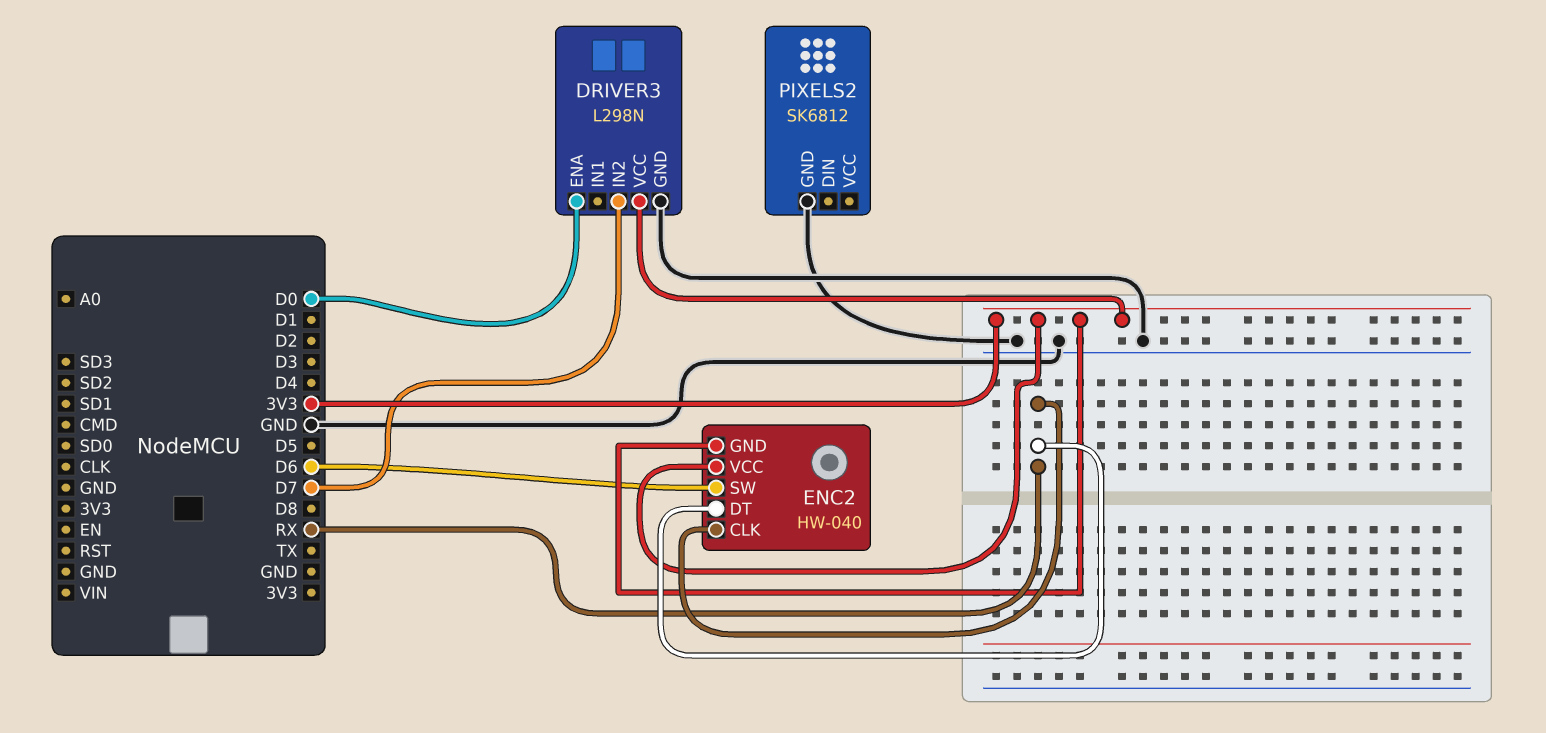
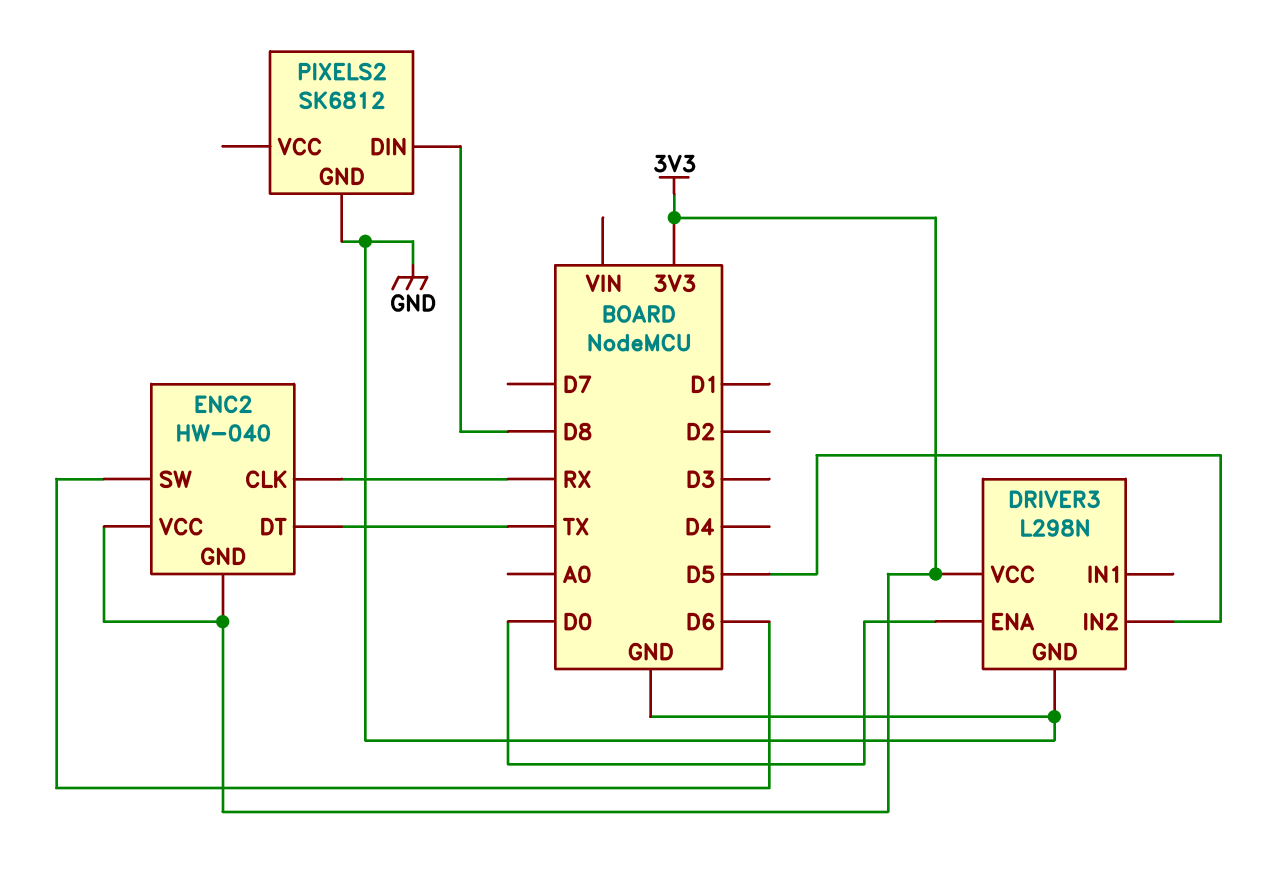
DRIVER3 pin IN2: D7 -> D5
ENC2 pin DT: RX -> TX
PIXELS2 pin DIN: none -> D8

